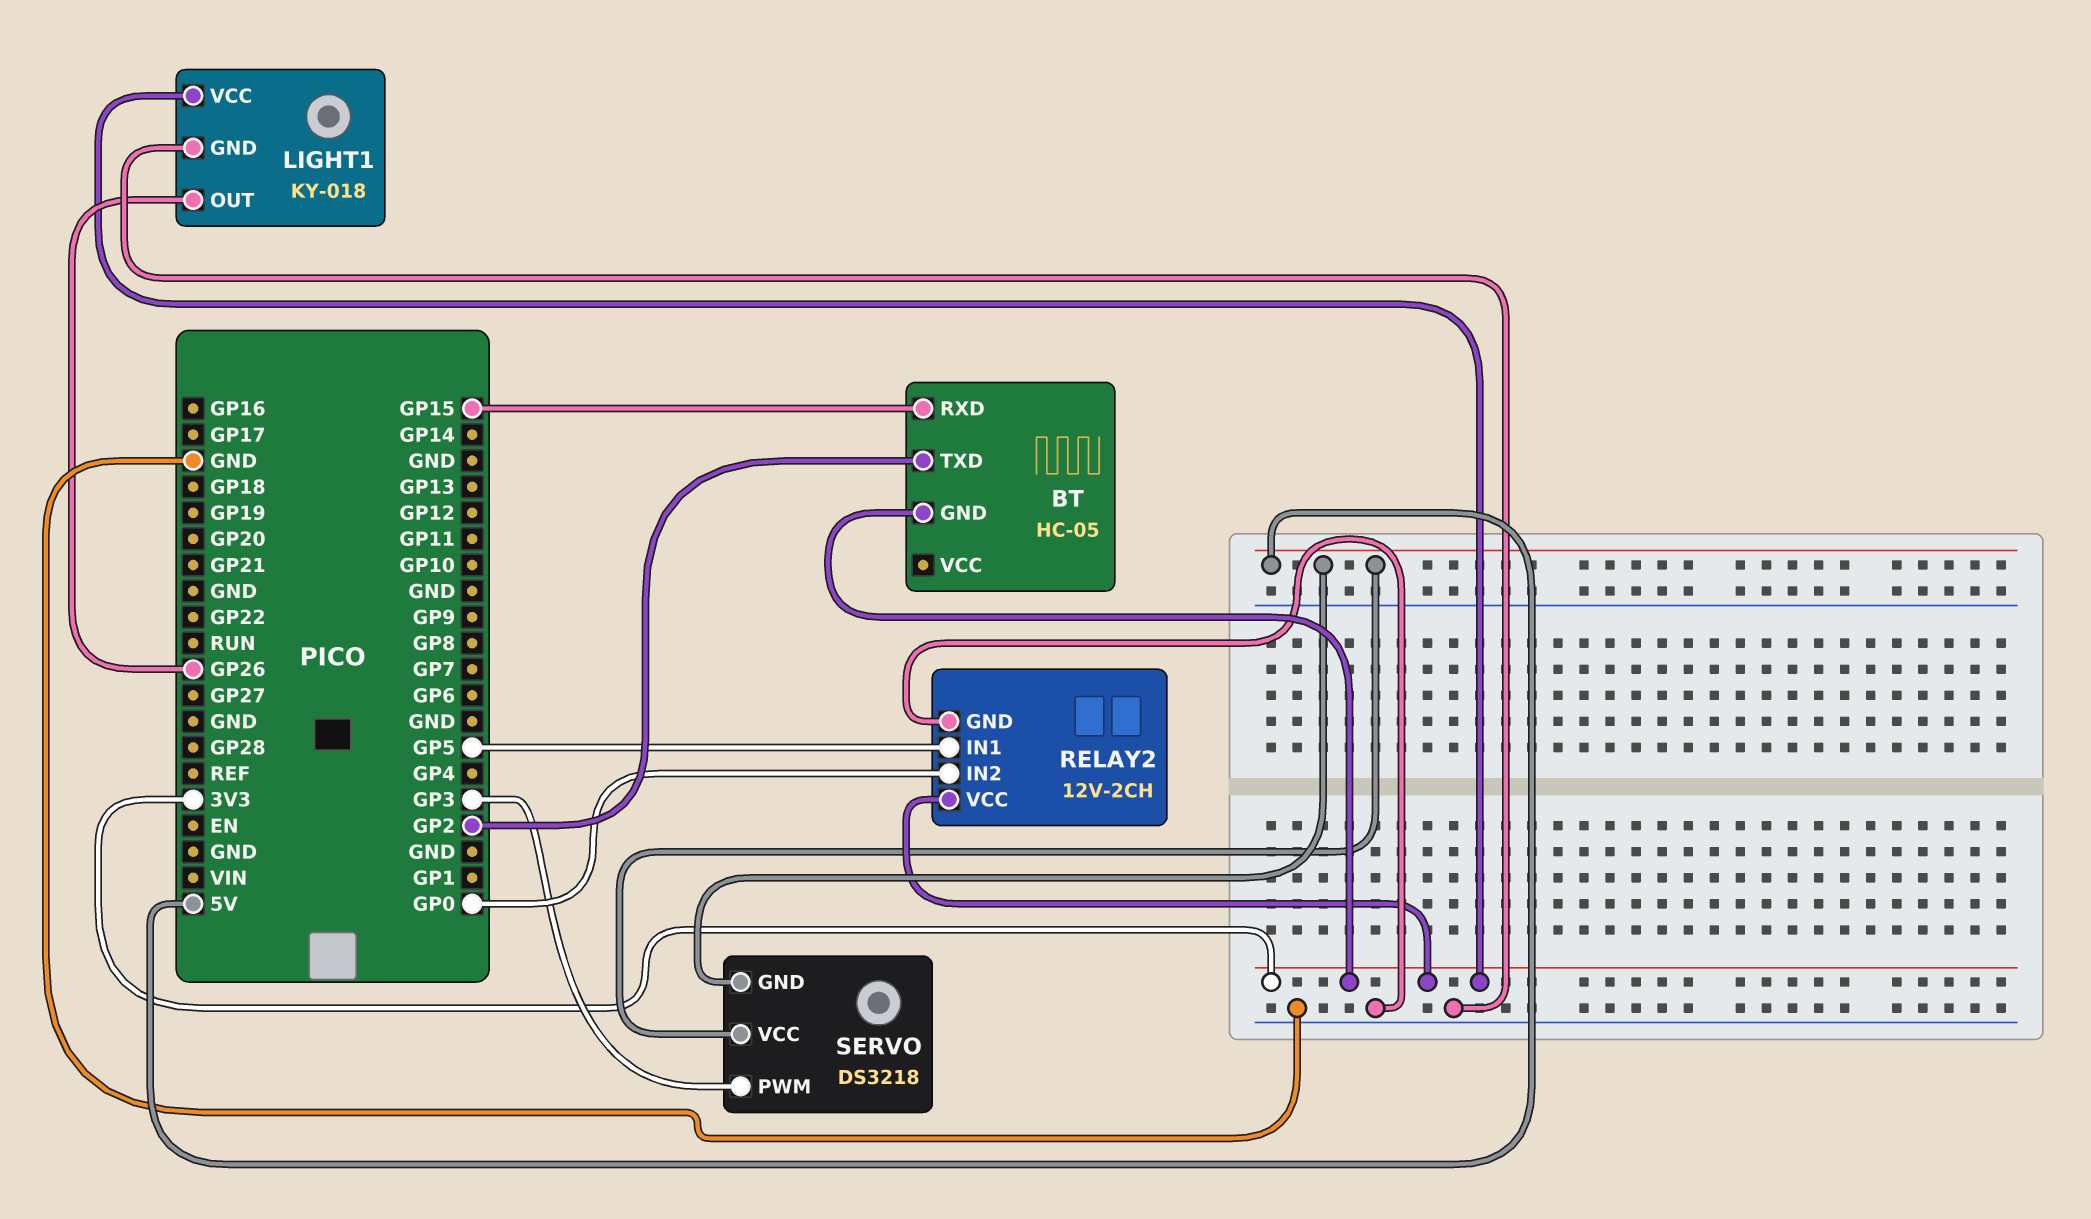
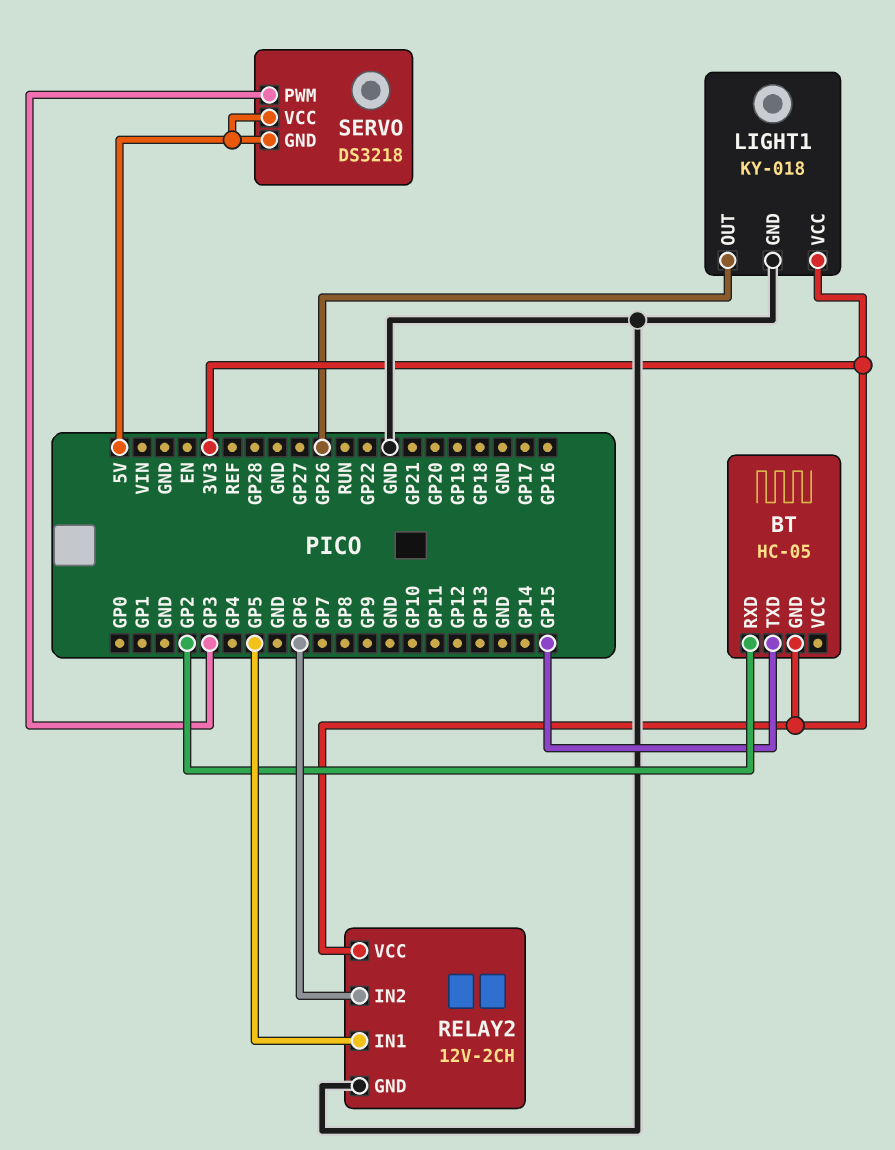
BT pin RXD: GP15 -> GP2
BT pin TXD: GP2 -> GP15
RELAY2 pin IN2: GP0 -> GP6

